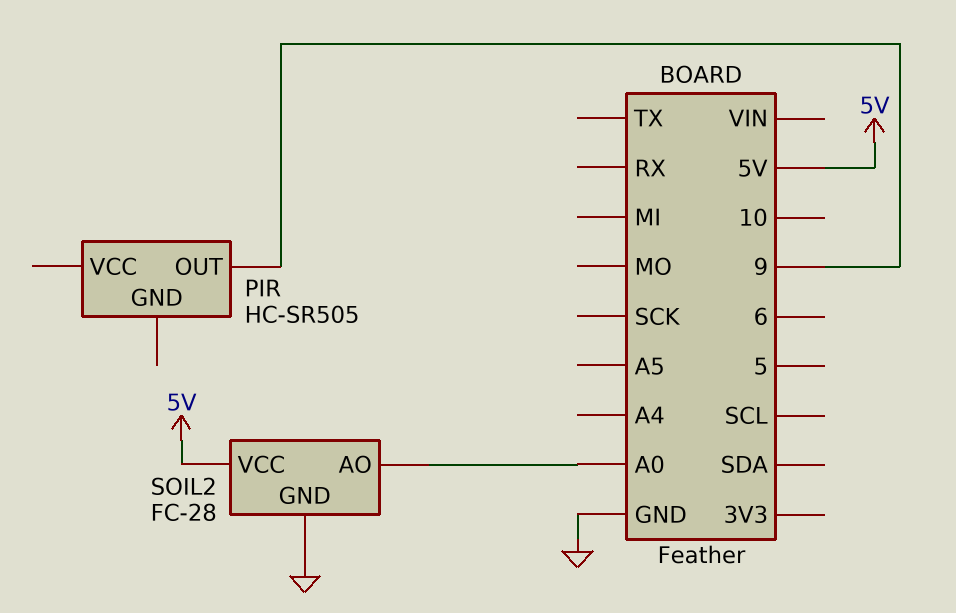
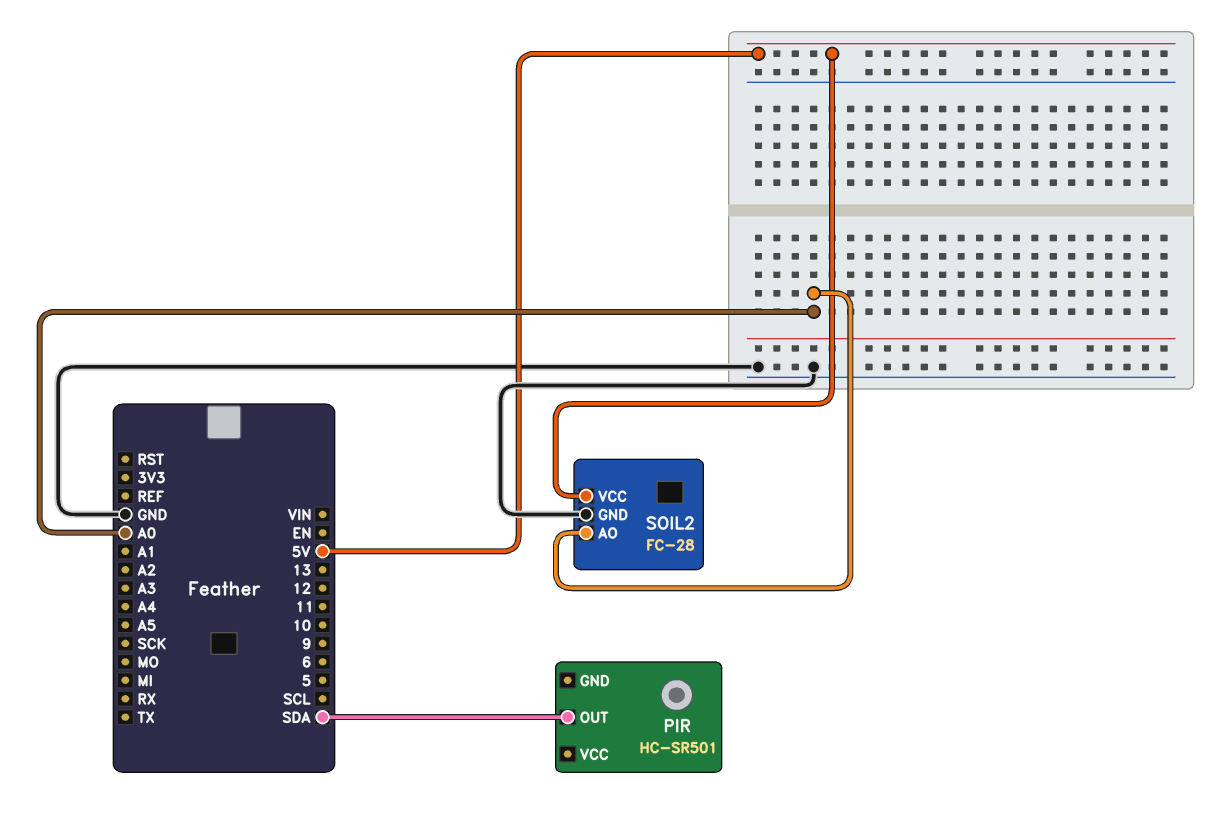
PIR: HC-SR505 -> HC-SR501
PIR pin OUT: 9 -> SDA

